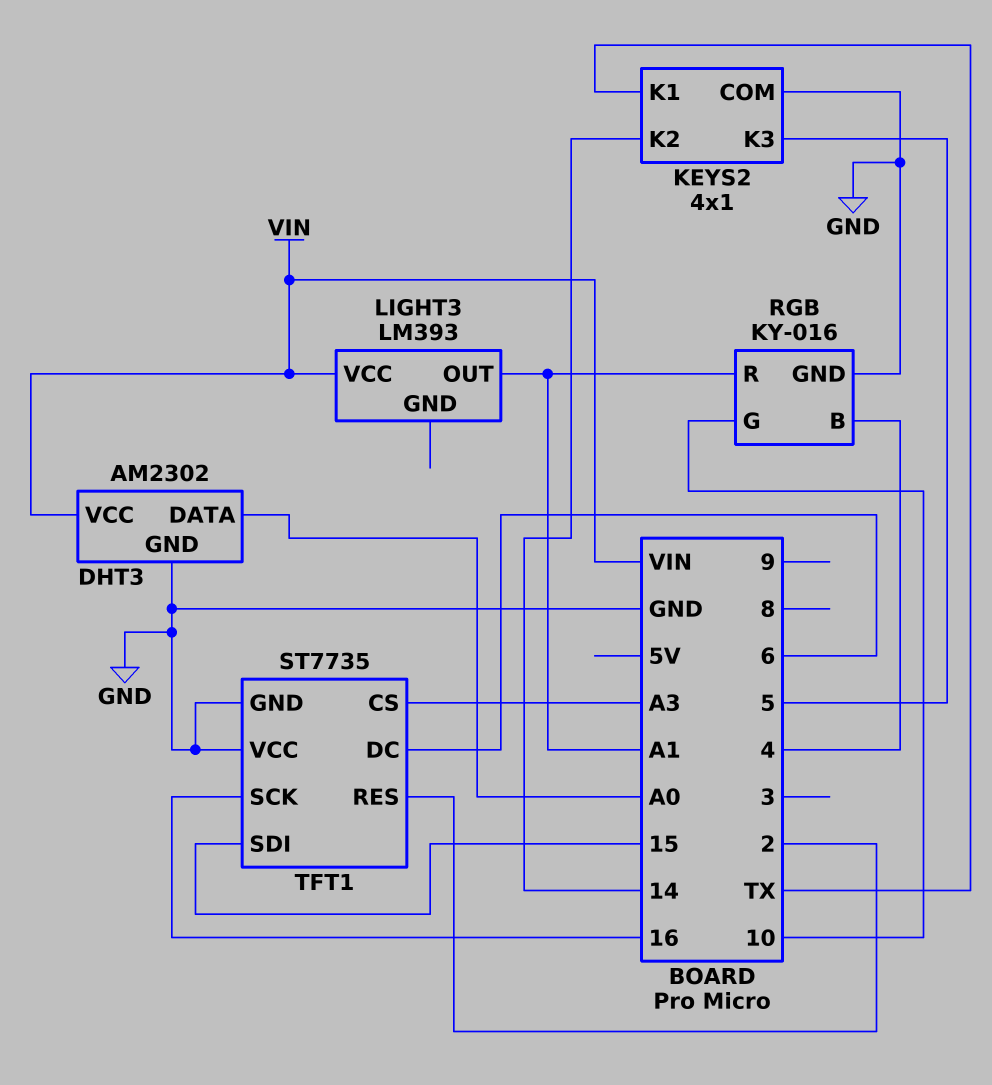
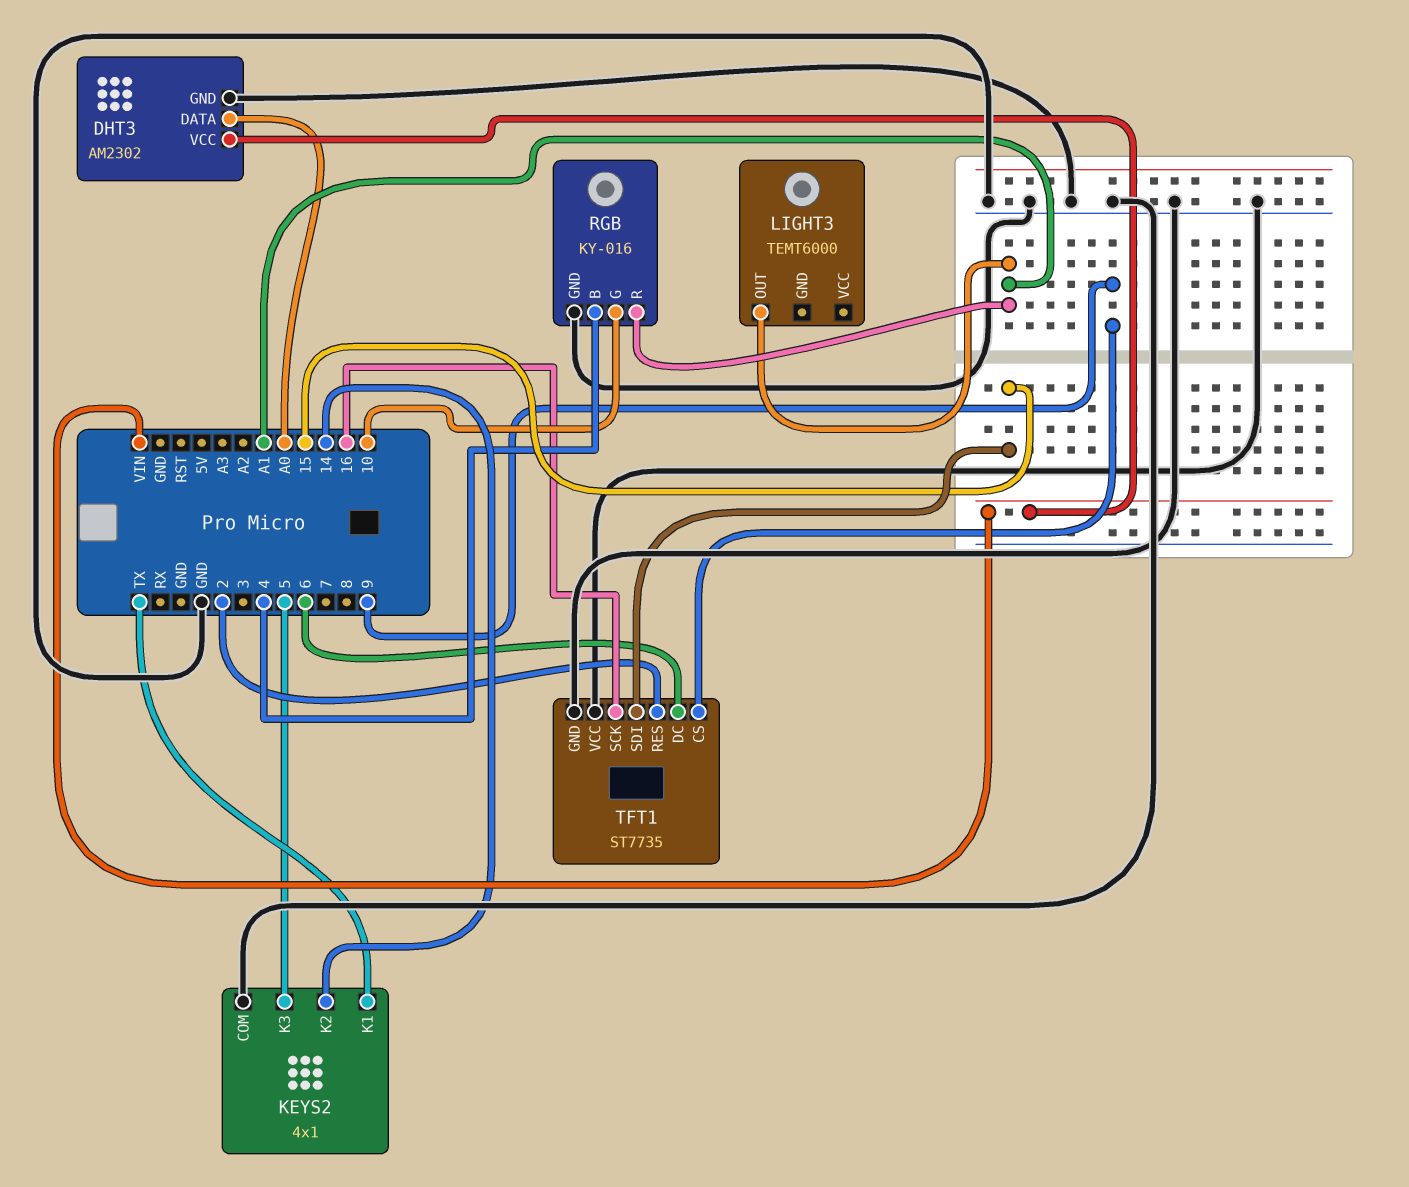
LIGHT3: LM393 -> TEMT6000
LIGHT3 pin VCC: VIN -> none
TFT1 pin CS: A3 -> 9

